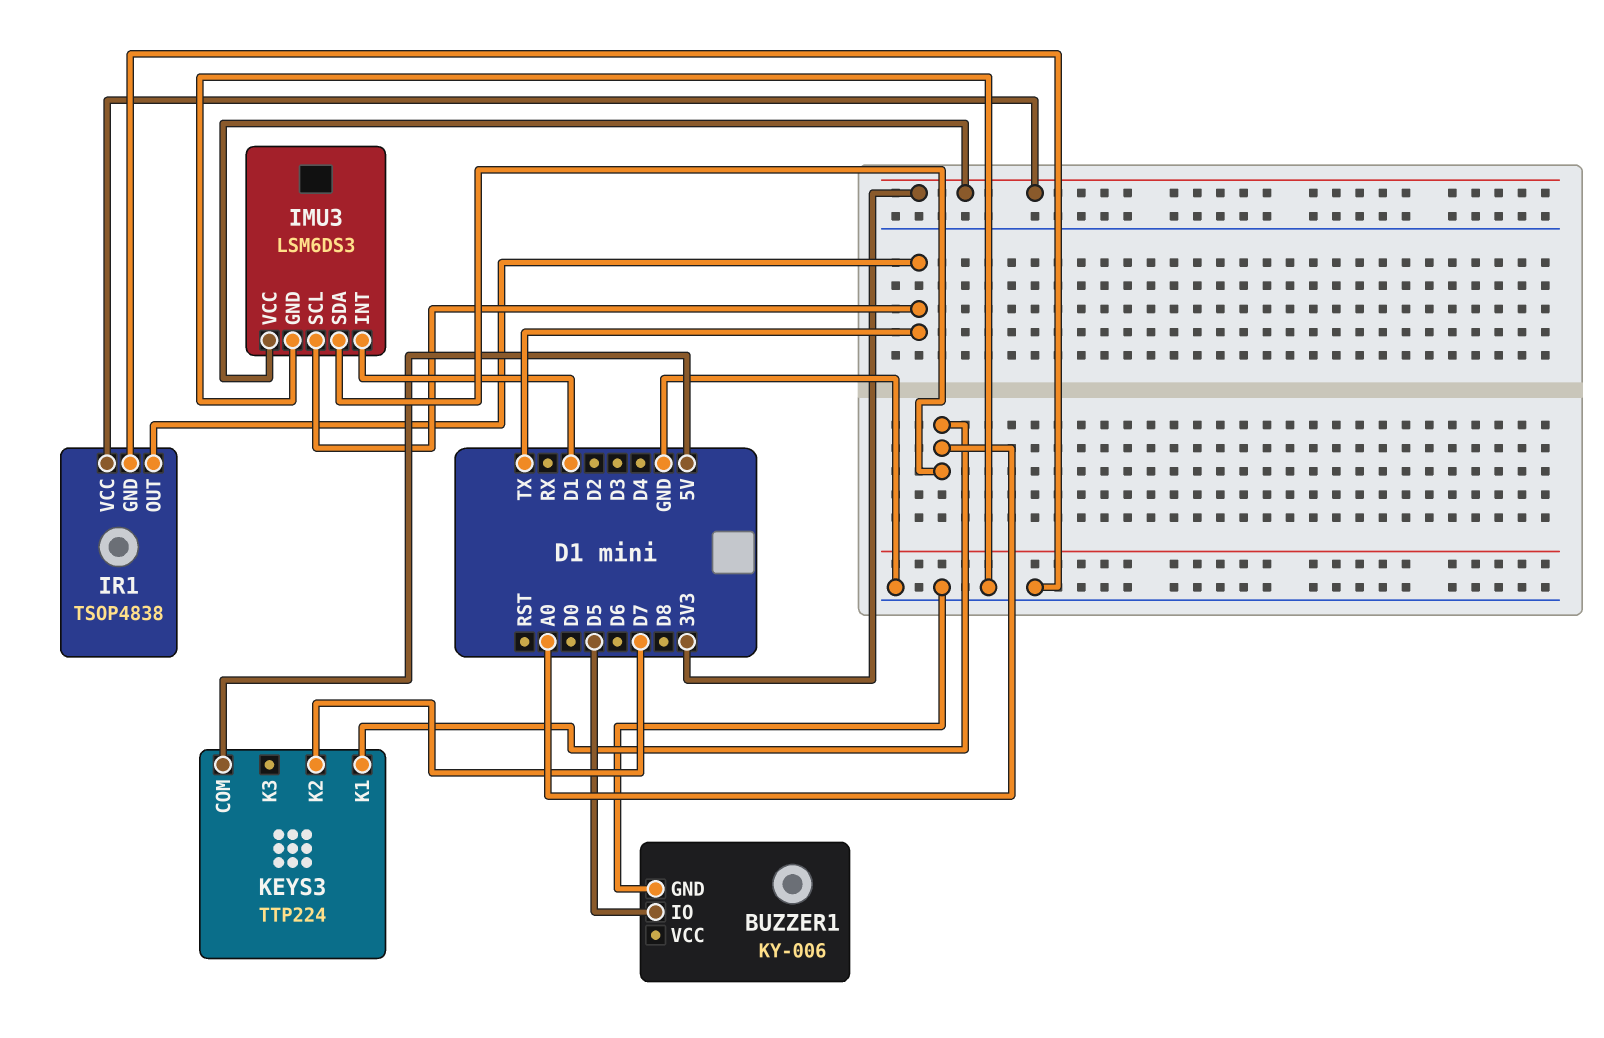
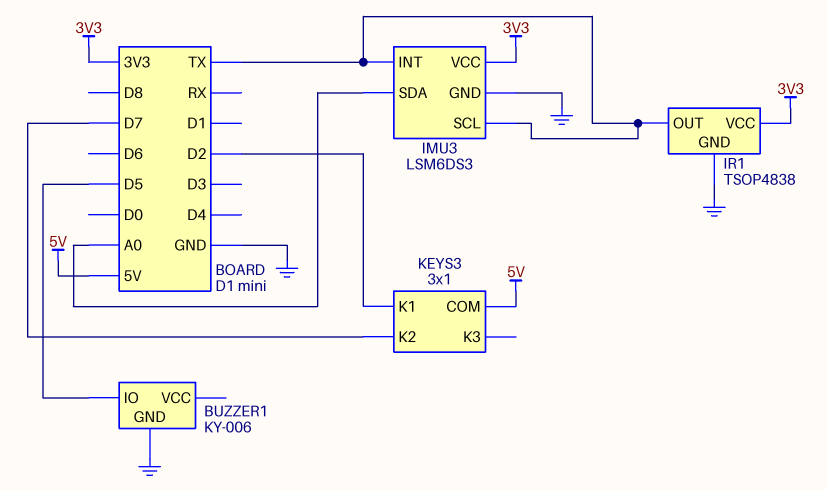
IMU3 pin INT: D1 -> TX
KEYS3: TTP224 -> 3x1
KEYS3 pin K1: A0 -> D2

